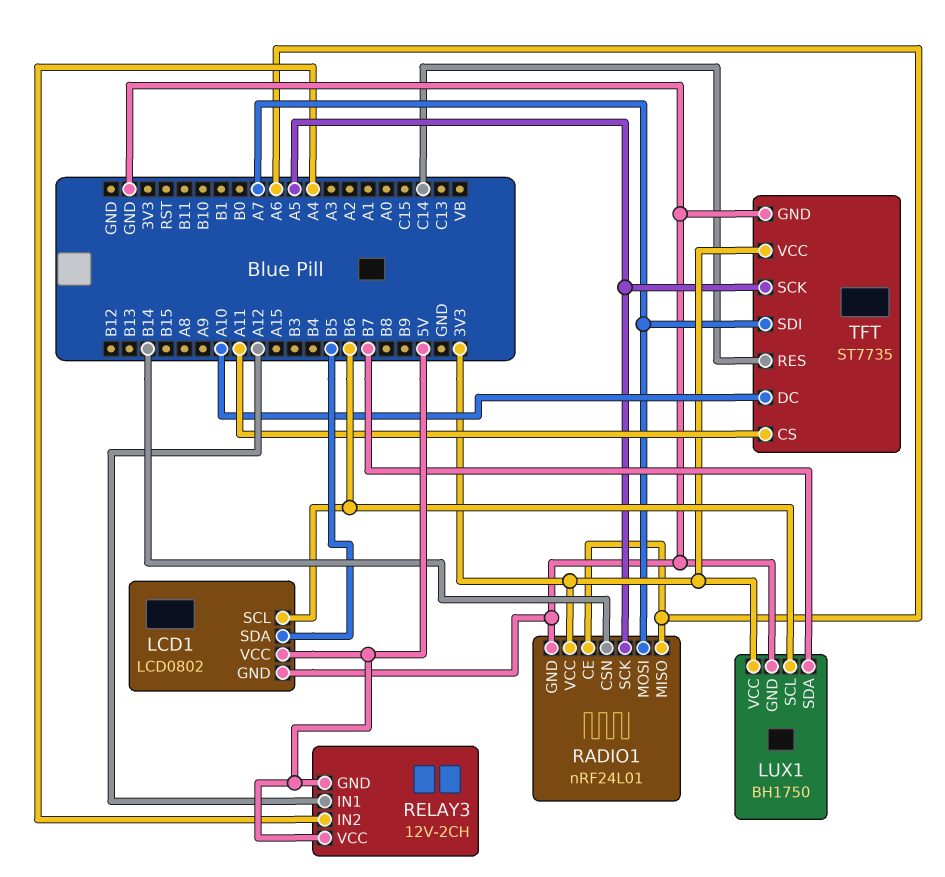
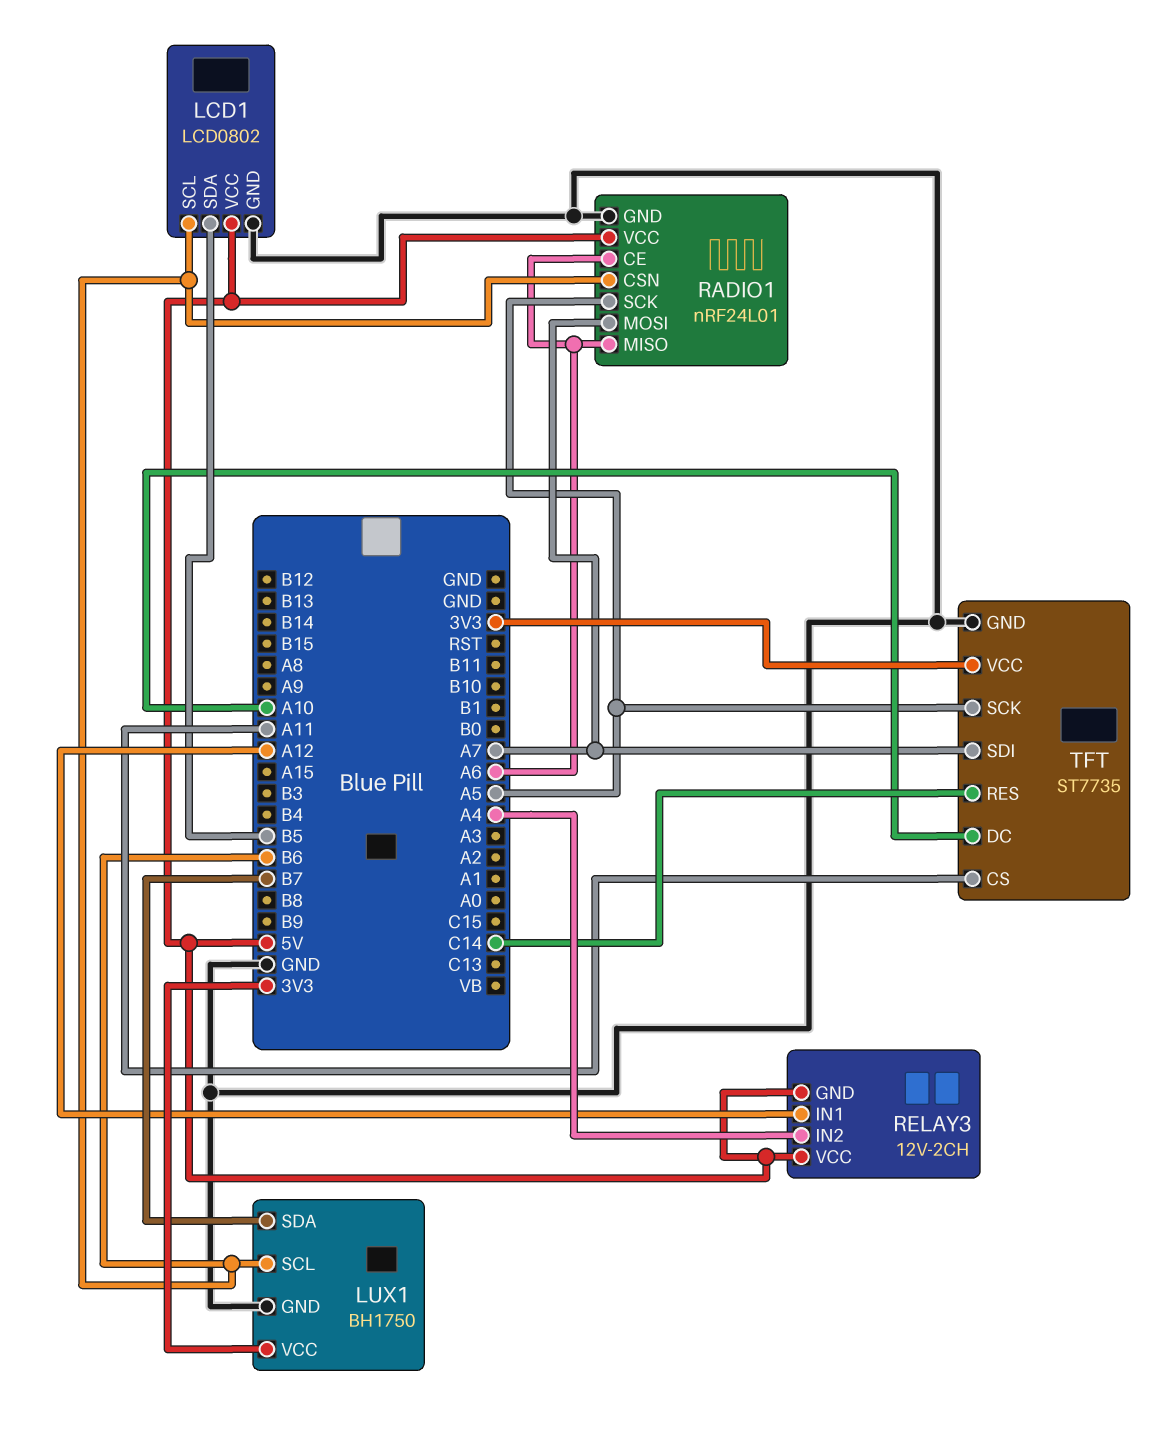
RADIO1 pin CSN: B14 -> B6
RADIO1 pin VCC: 3V3 -> 5V

